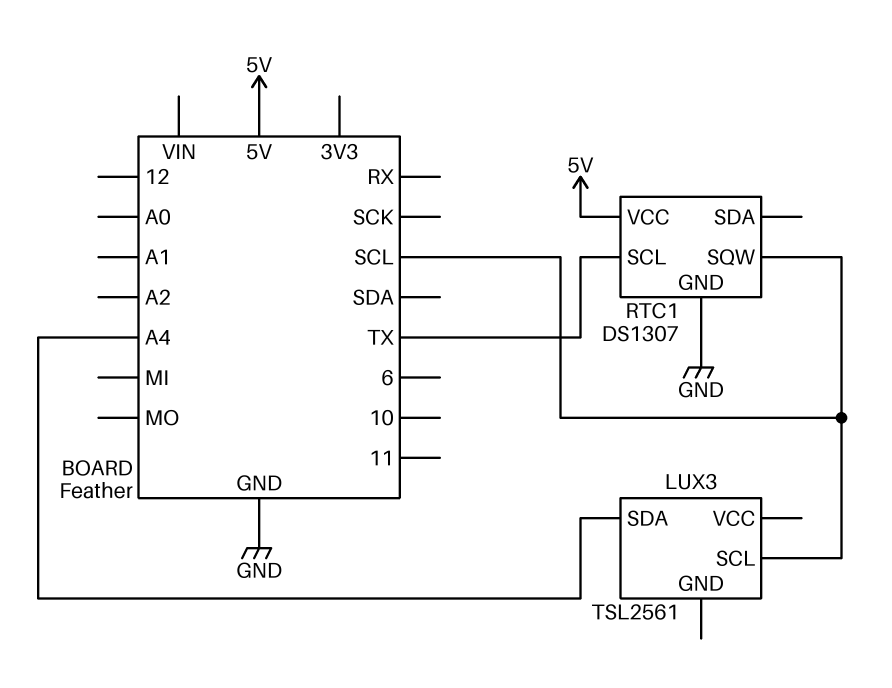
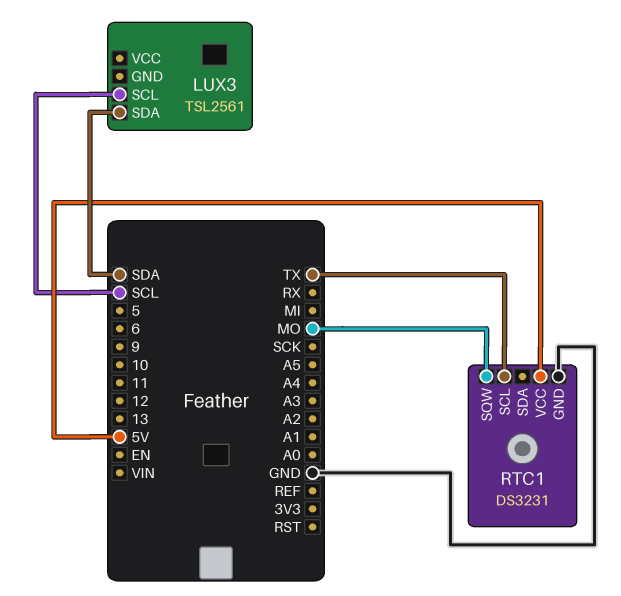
LUX3 pin SDA: A4 -> SDA
RTC1: DS1307 -> DS3231
RTC1 pin SQW: SCL -> MO

